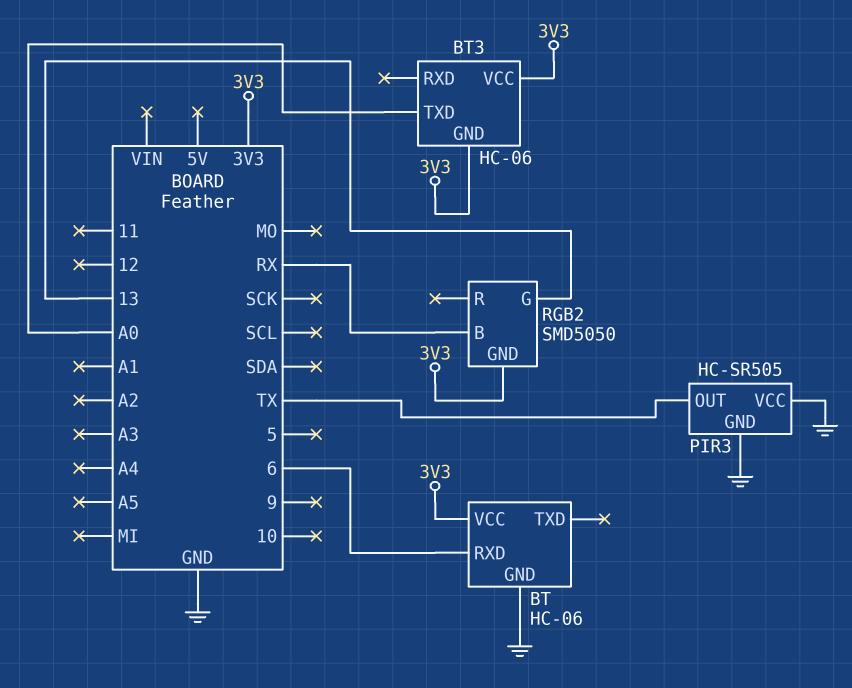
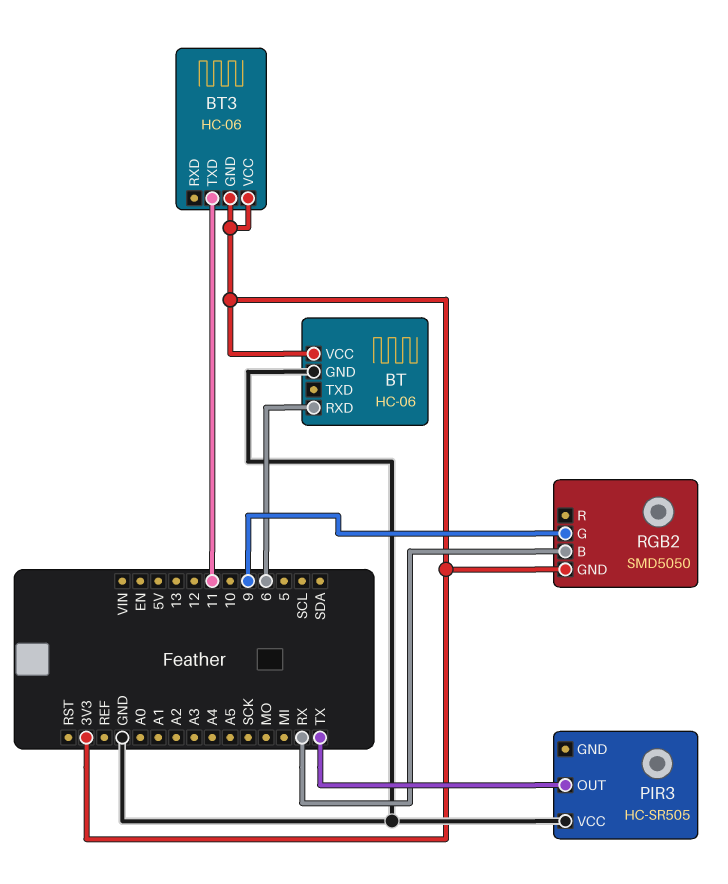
BT3 pin TXD: A0 -> 11
PIR3 pin GND: GND -> none
RGB2 pin G: 13 -> 9

